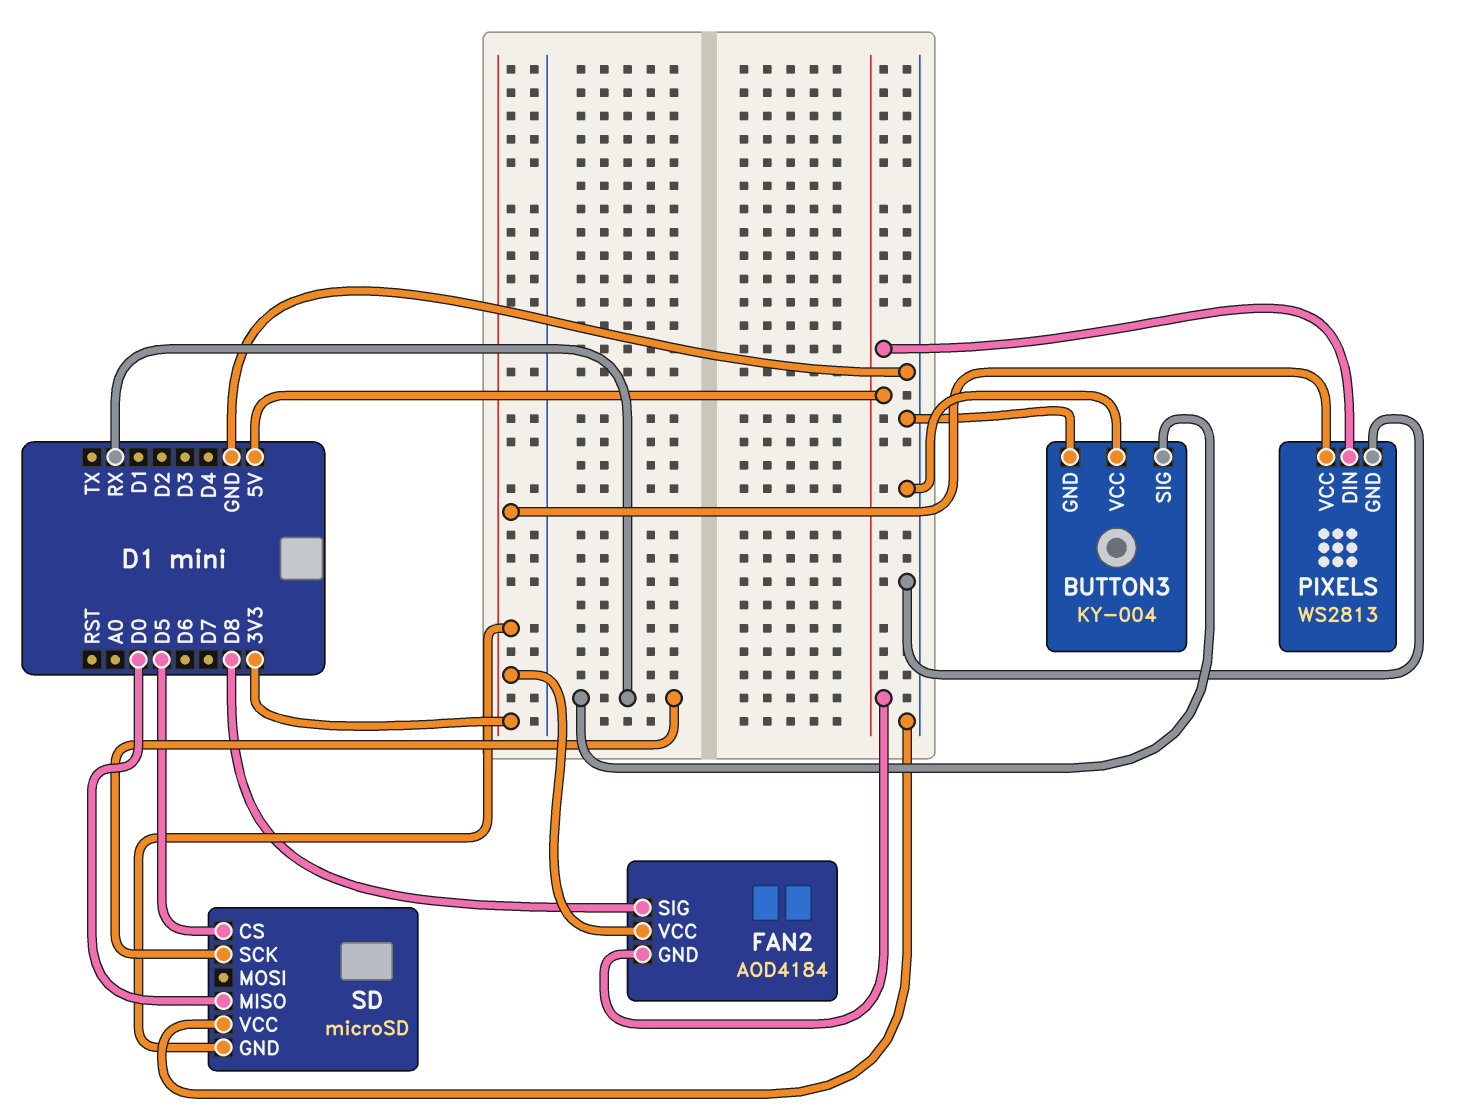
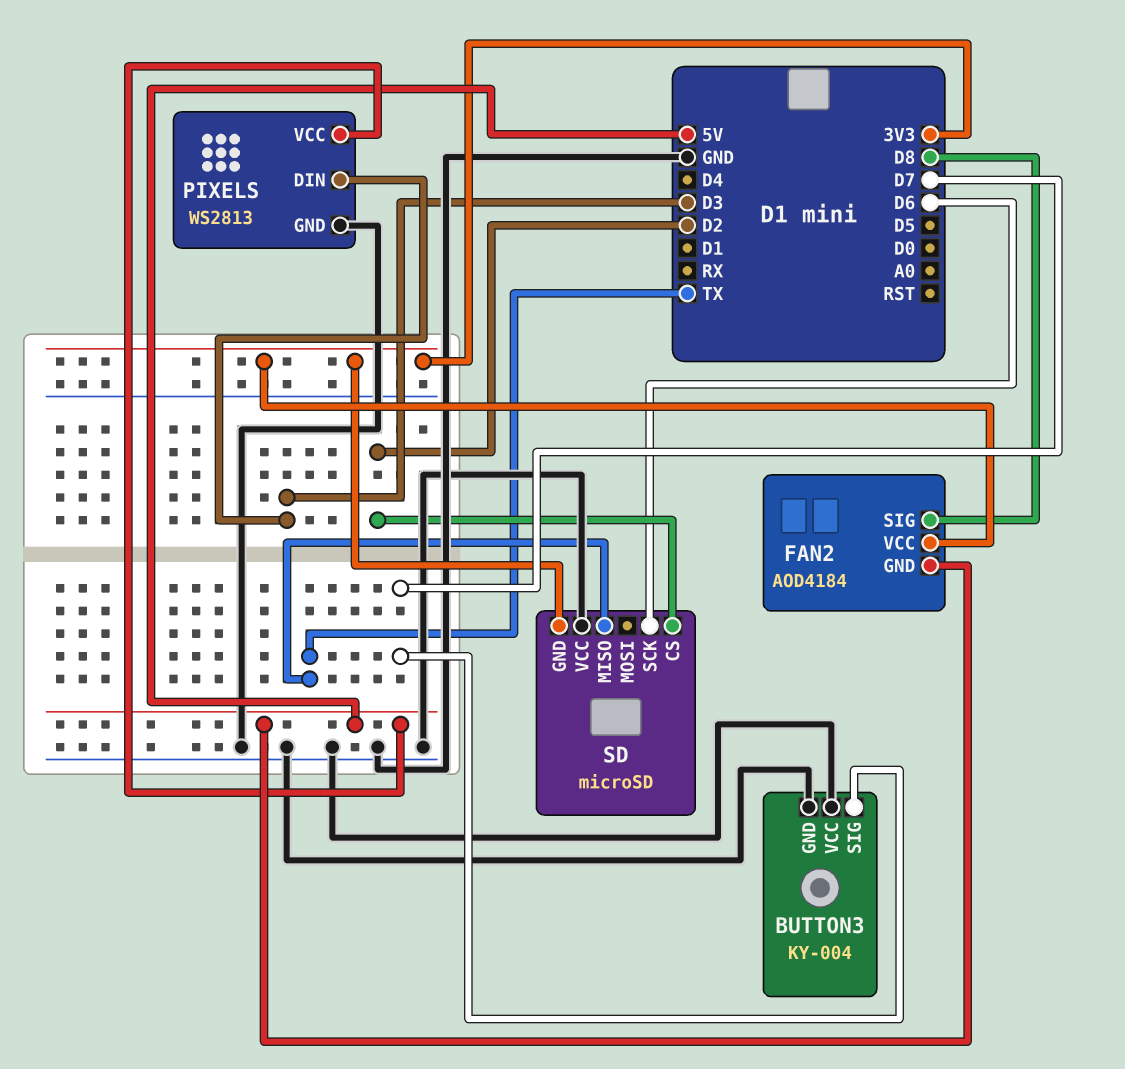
BUTTON3 pin SIG: RX -> D7
PIXELS pin DIN: 5V -> D3
PIXELS pin VCC: 3V3 -> 5V
SD pin CS: D5 -> D2
SD pin MISO: D0 -> TX
SD pin SCK: RX -> D6

